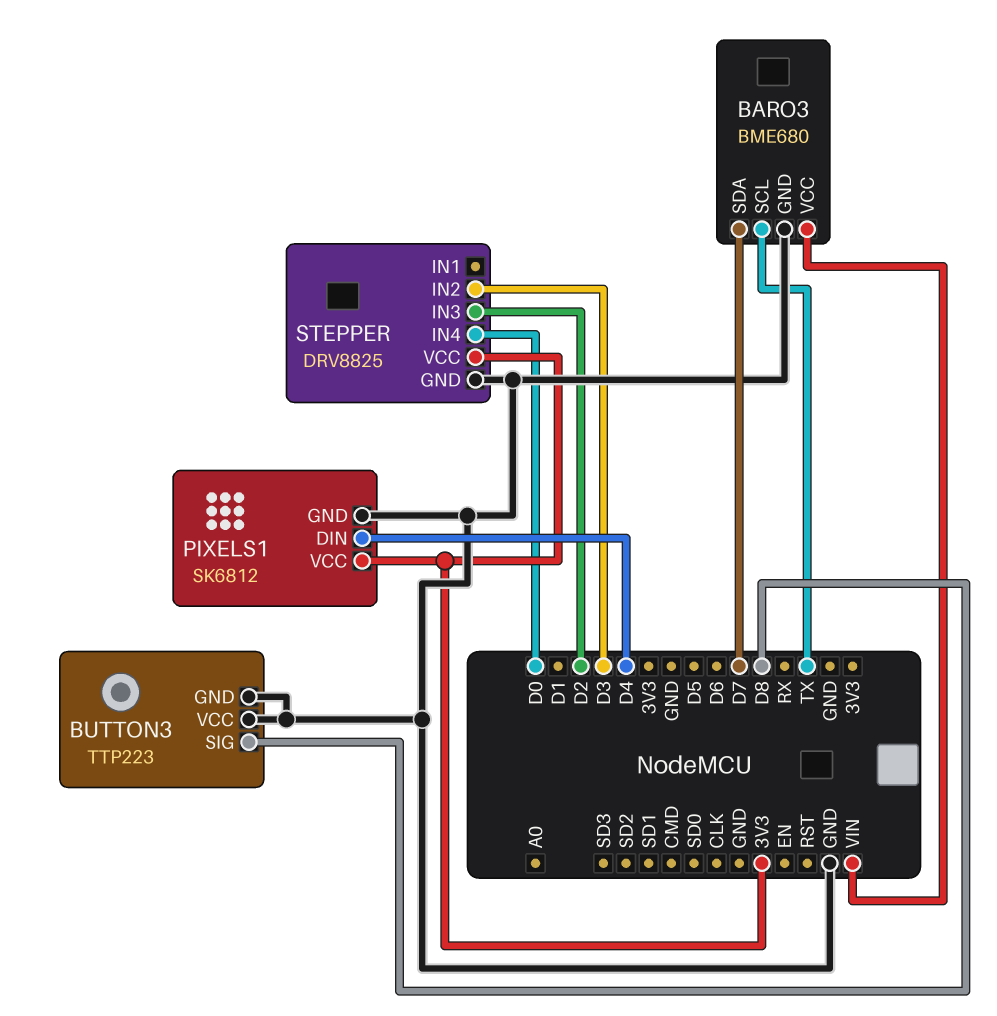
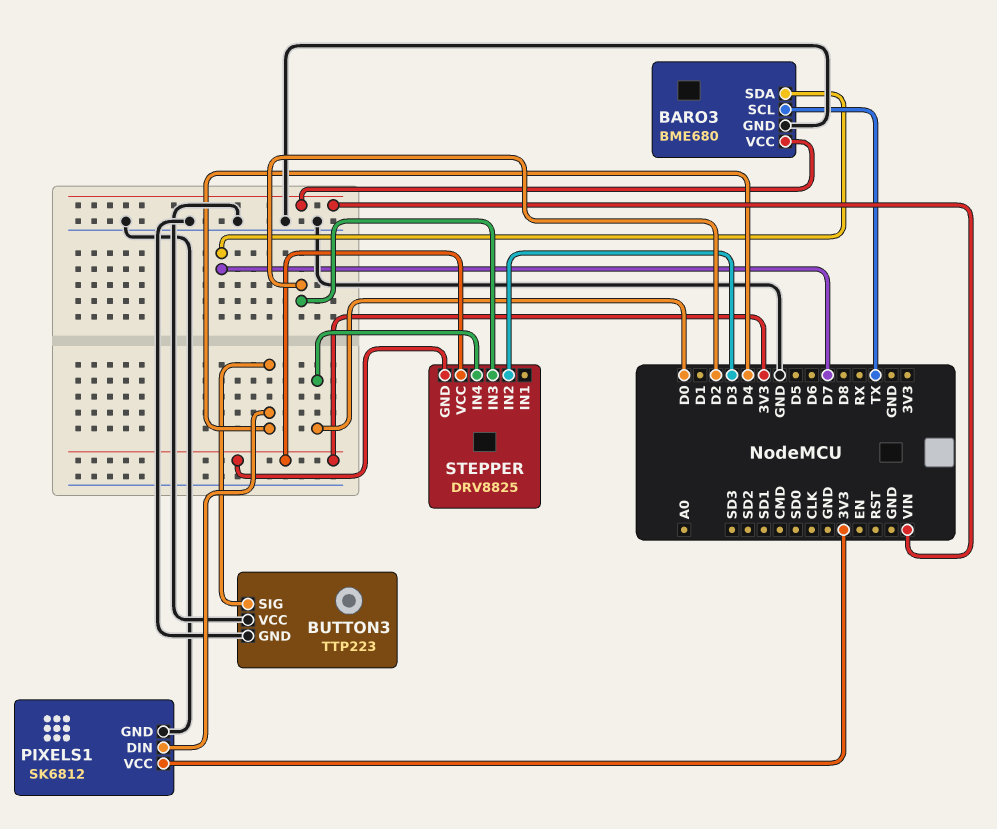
BUTTON3 pin SIG: D8 -> D4
STEPPER pin GND: GND -> 3V3

